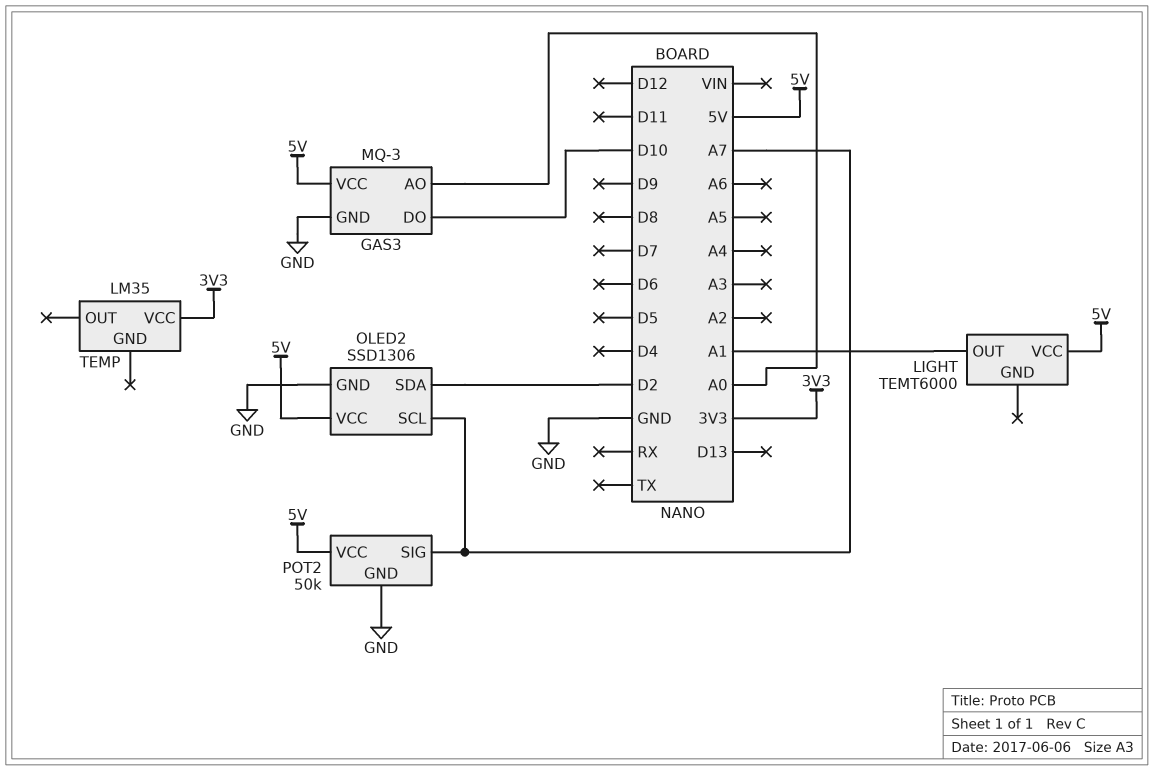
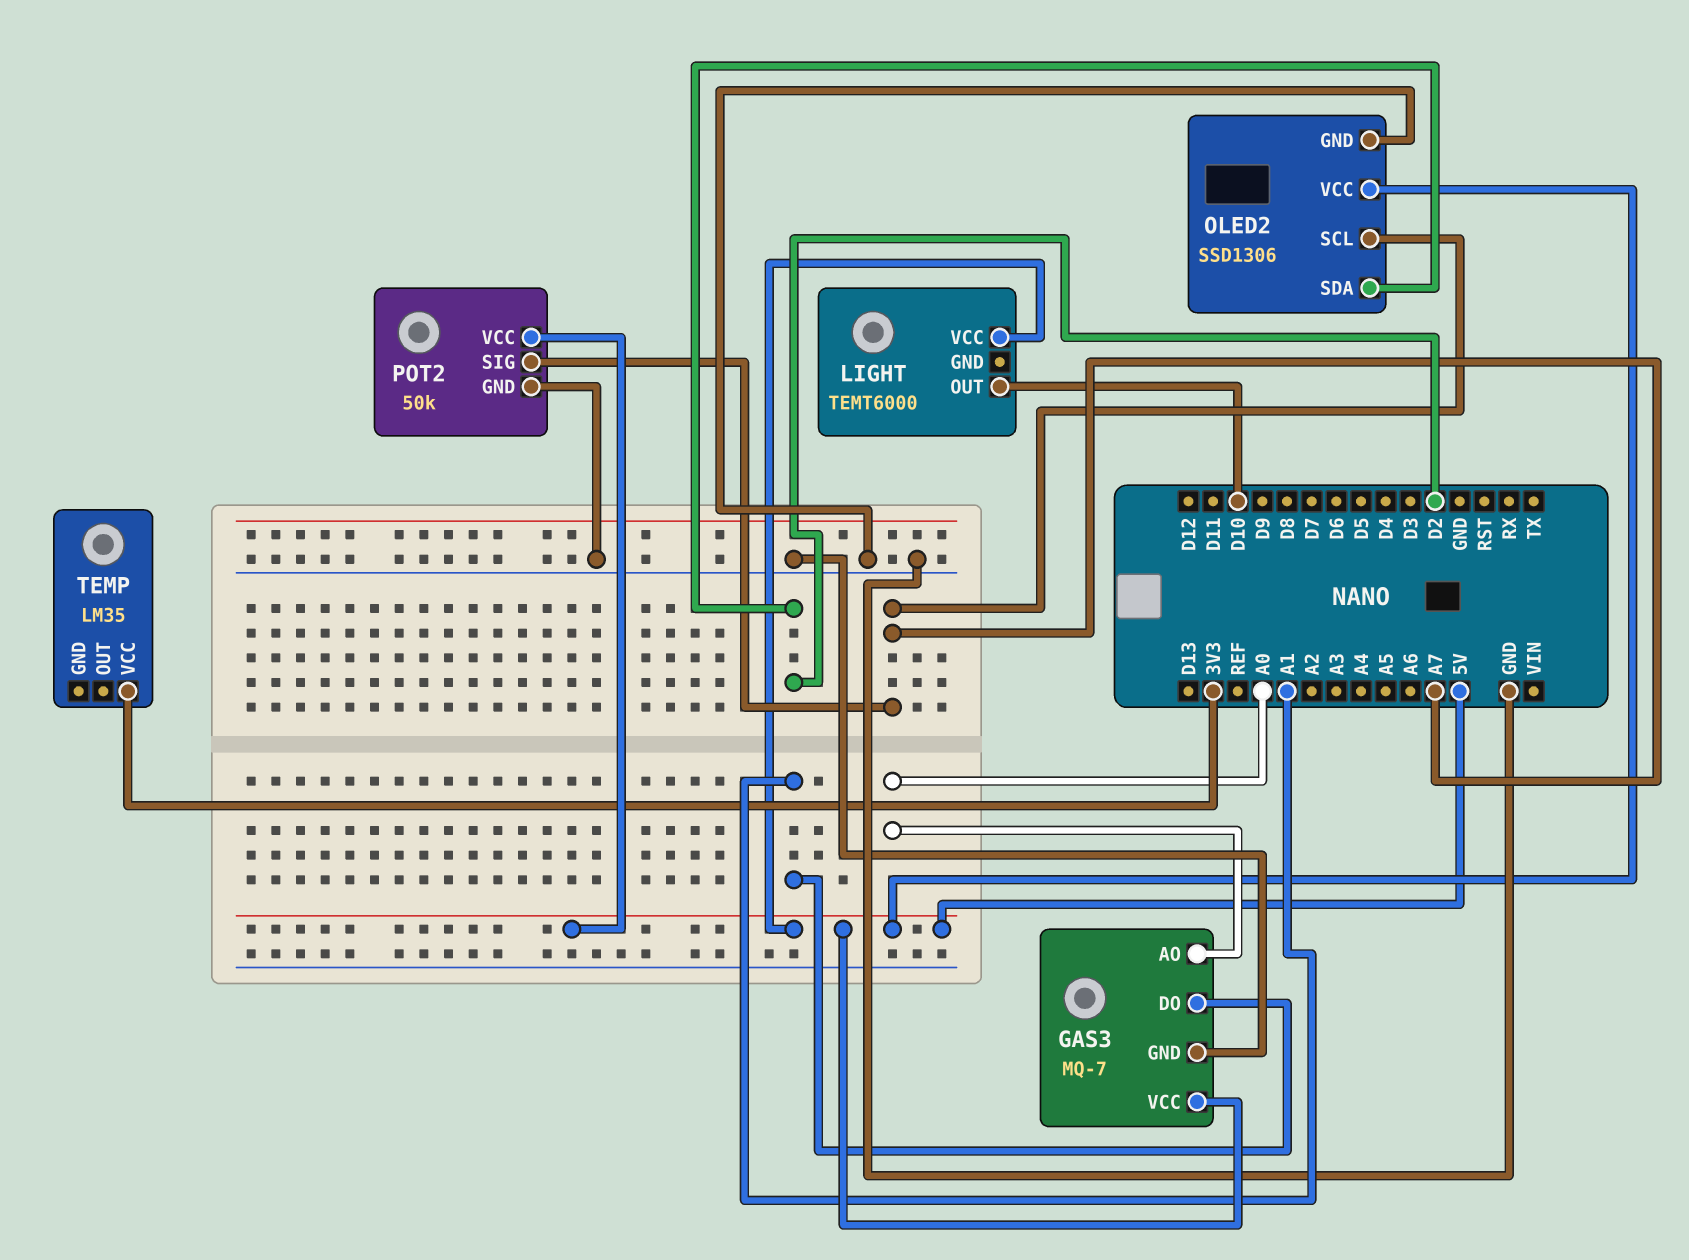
GAS3: MQ-3 -> MQ-7
GAS3 pin DO: D10 -> A1
LIGHT pin OUT: A1 -> D10

